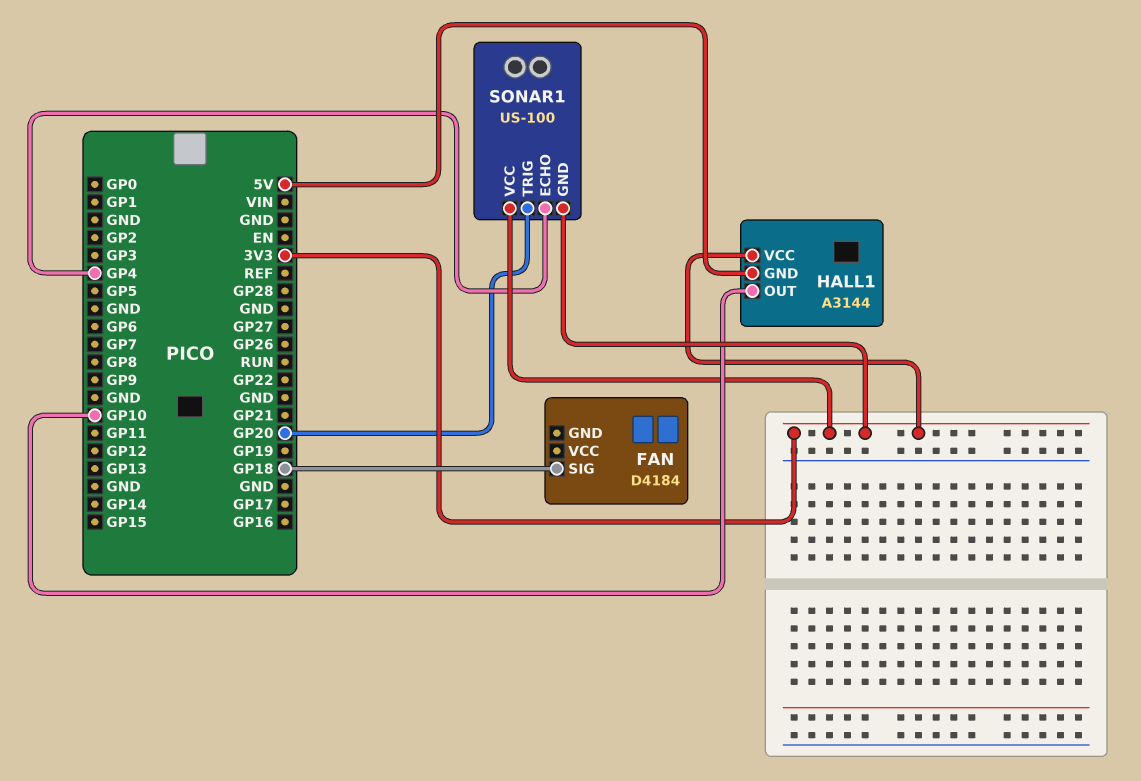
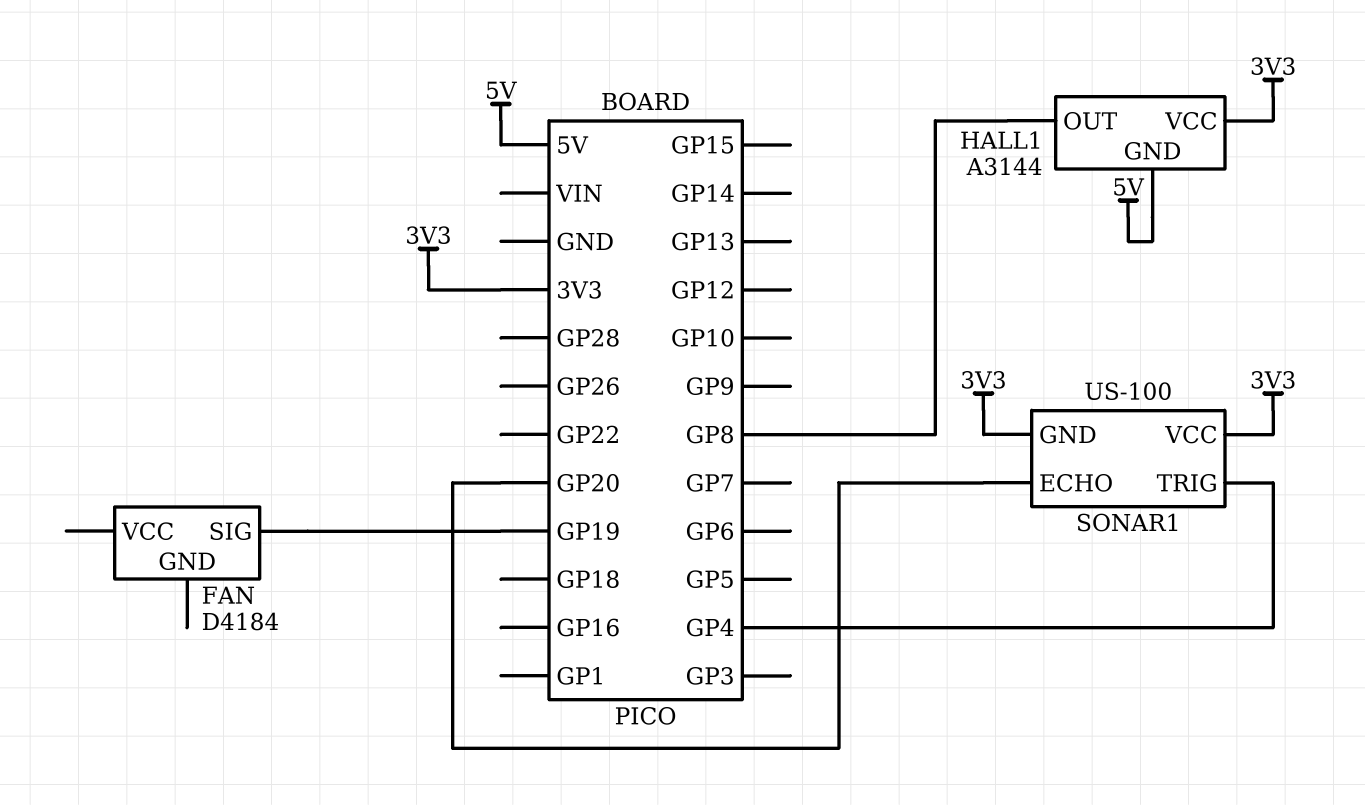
FAN pin SIG: GP18 -> GP19
HALL1 pin OUT: GP10 -> GP8
SONAR1 pin ECHO: GP4 -> GP20
SONAR1 pin TRIG: GP20 -> GP4

